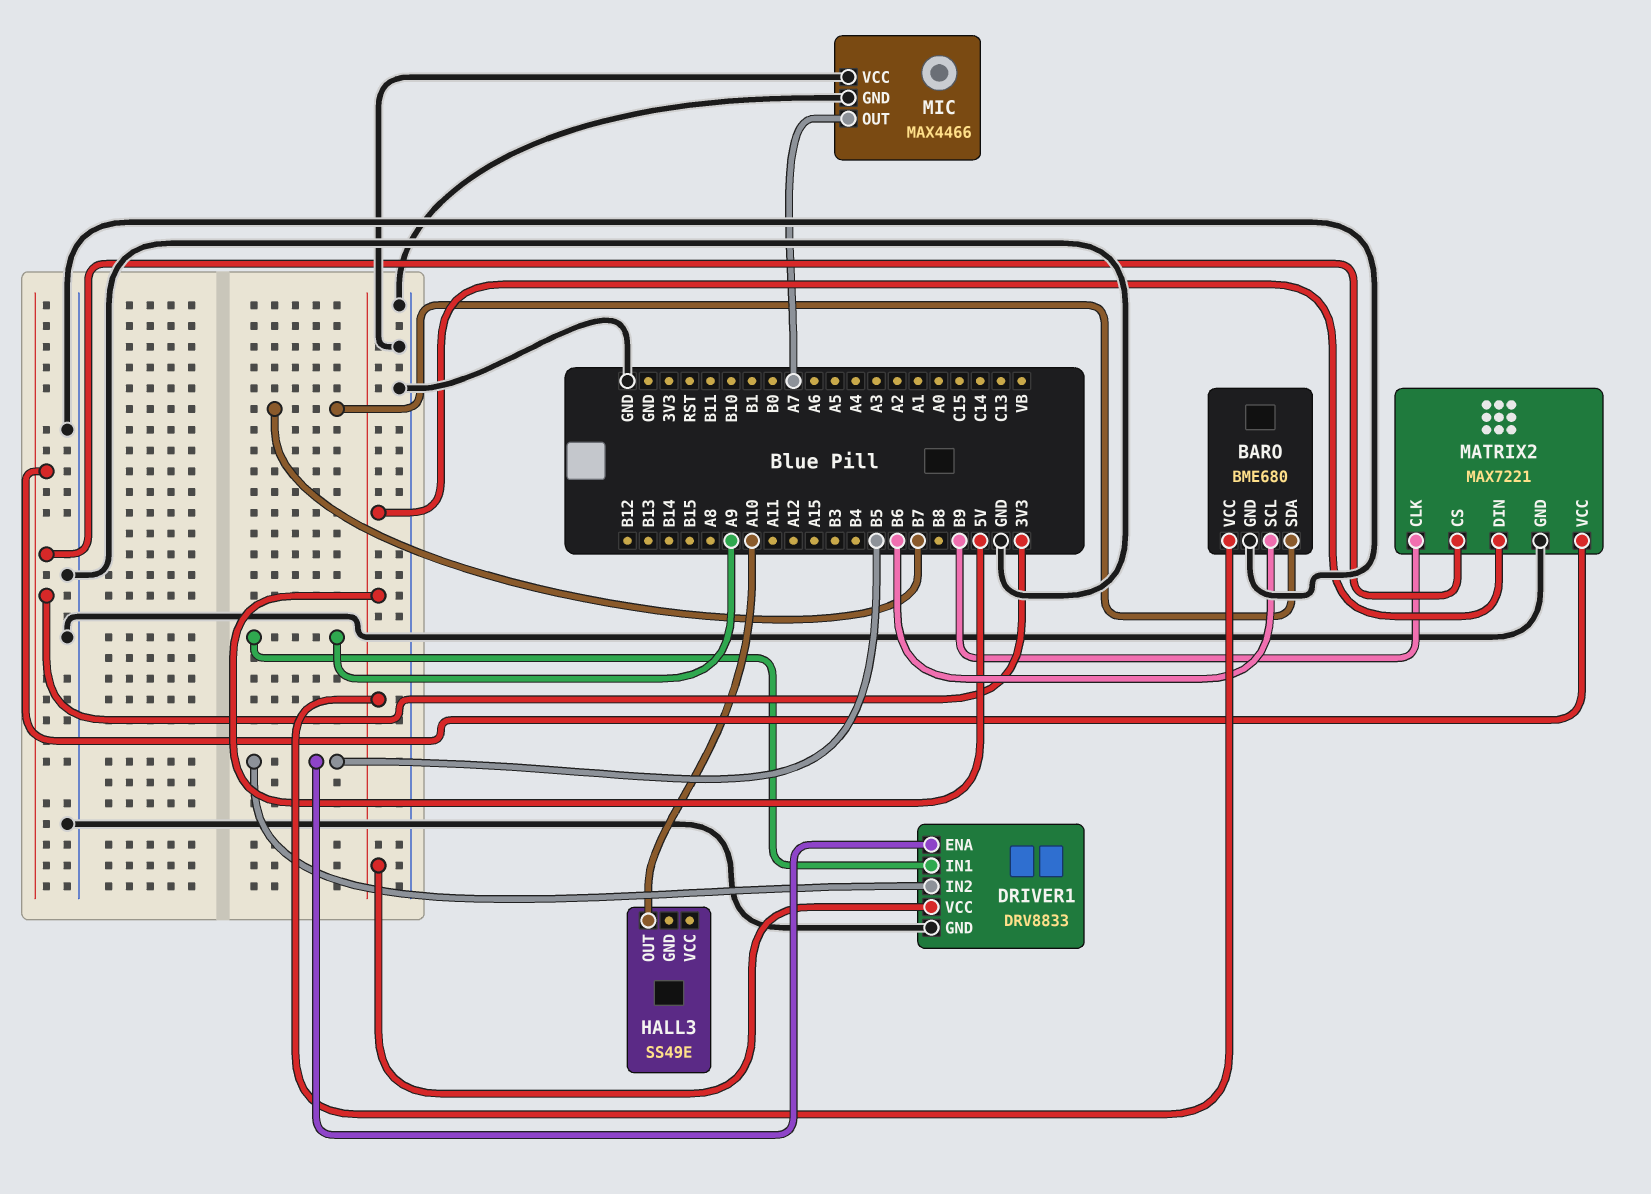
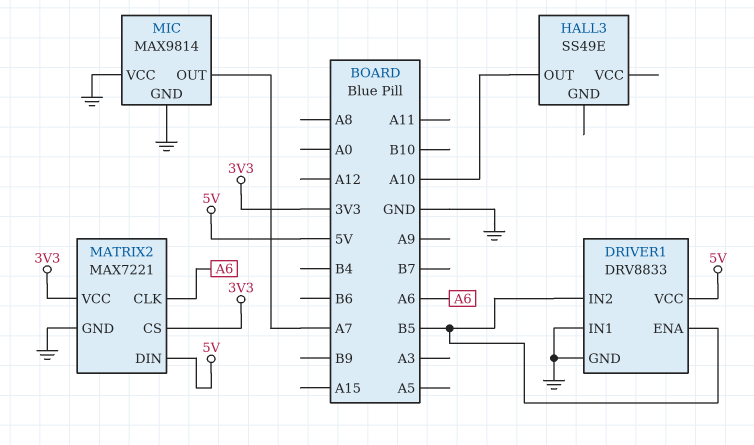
BARO: BME680 -> none
BARO pin GND: GND -> none
BARO pin SCL: B6 -> none
BARO pin SDA: B7 -> none
BARO pin VCC: 5V -> none
DRIVER1 pin IN1: A9 -> GND
MATRIX2 pin CLK: B9 -> A6
MIC: MAX4466 -> MAX9814

